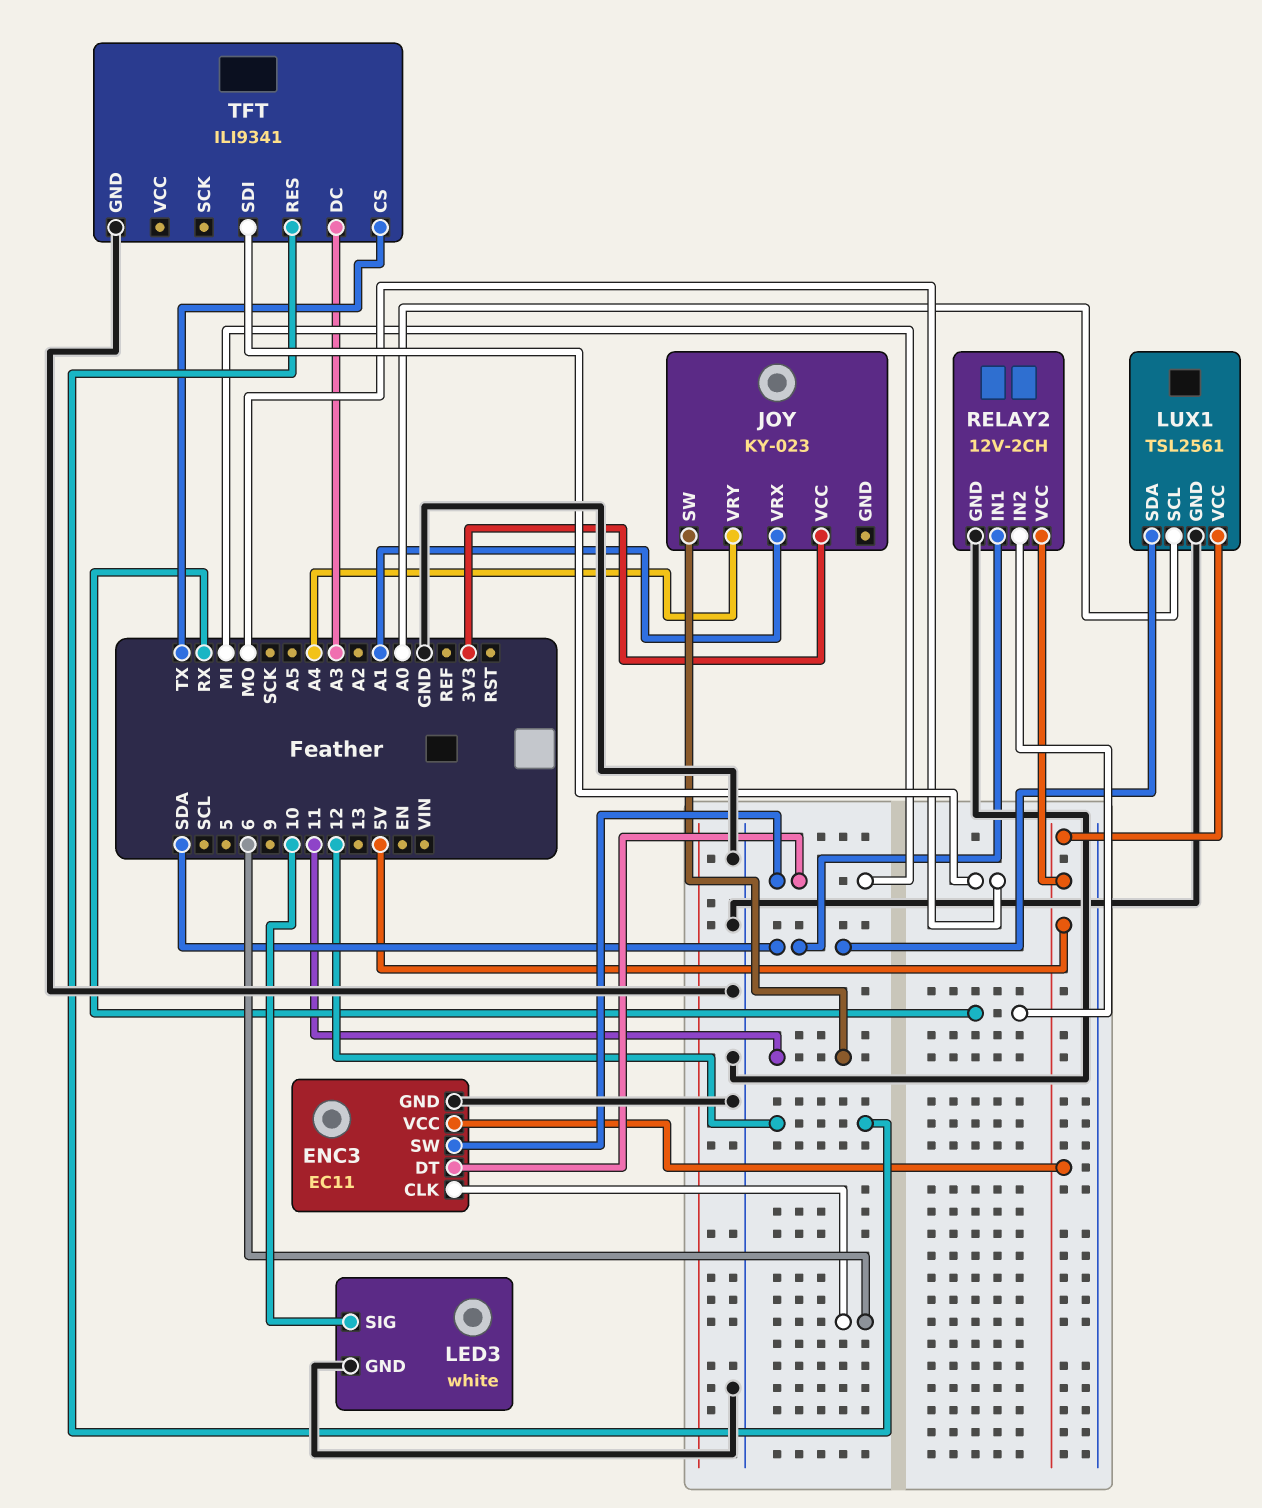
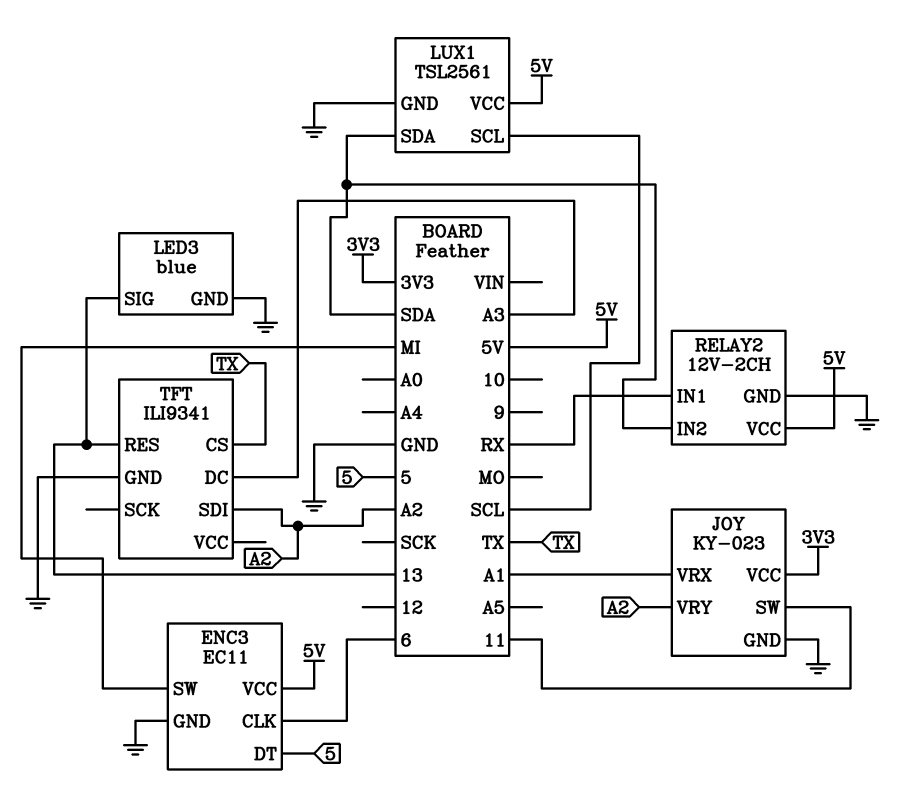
ENC3 pin DT: MI -> 5
JOY pin GND: none -> GND
JOY pin VRY: A4 -> A2
LED3: white -> blue
LED3 pin SIG: 10 -> 13
LUX1 pin SCL: A0 -> SCL
RELAY2 pin IN1: SDA -> RX
RELAY2 pin IN2: RX -> SDA
TFT pin RES: 12 -> 13
TFT pin SDI: MO -> A2

